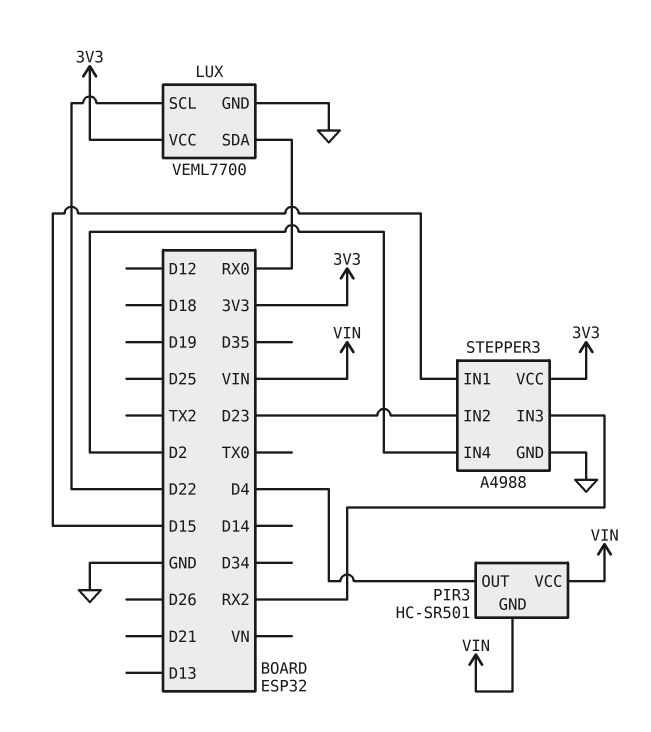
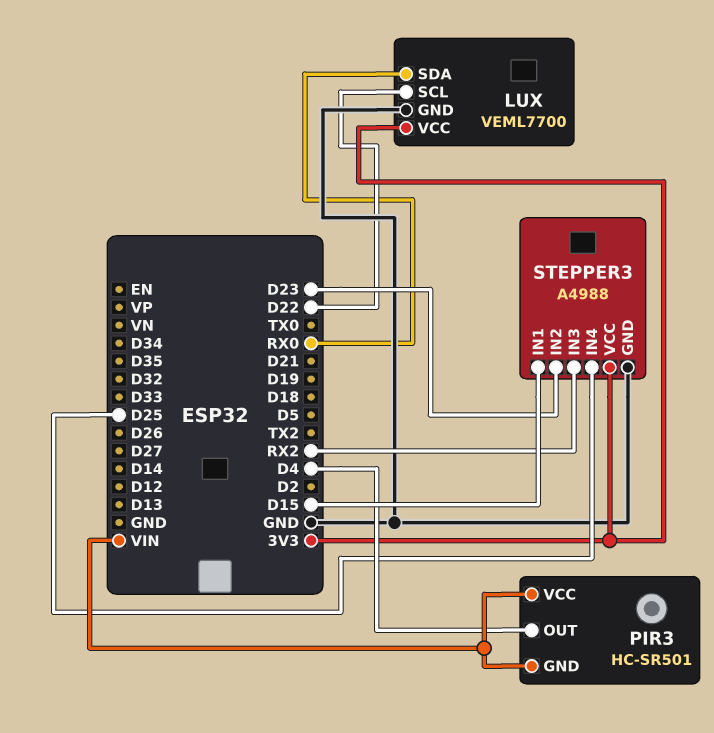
STEPPER3 pin IN4: D2 -> D25

